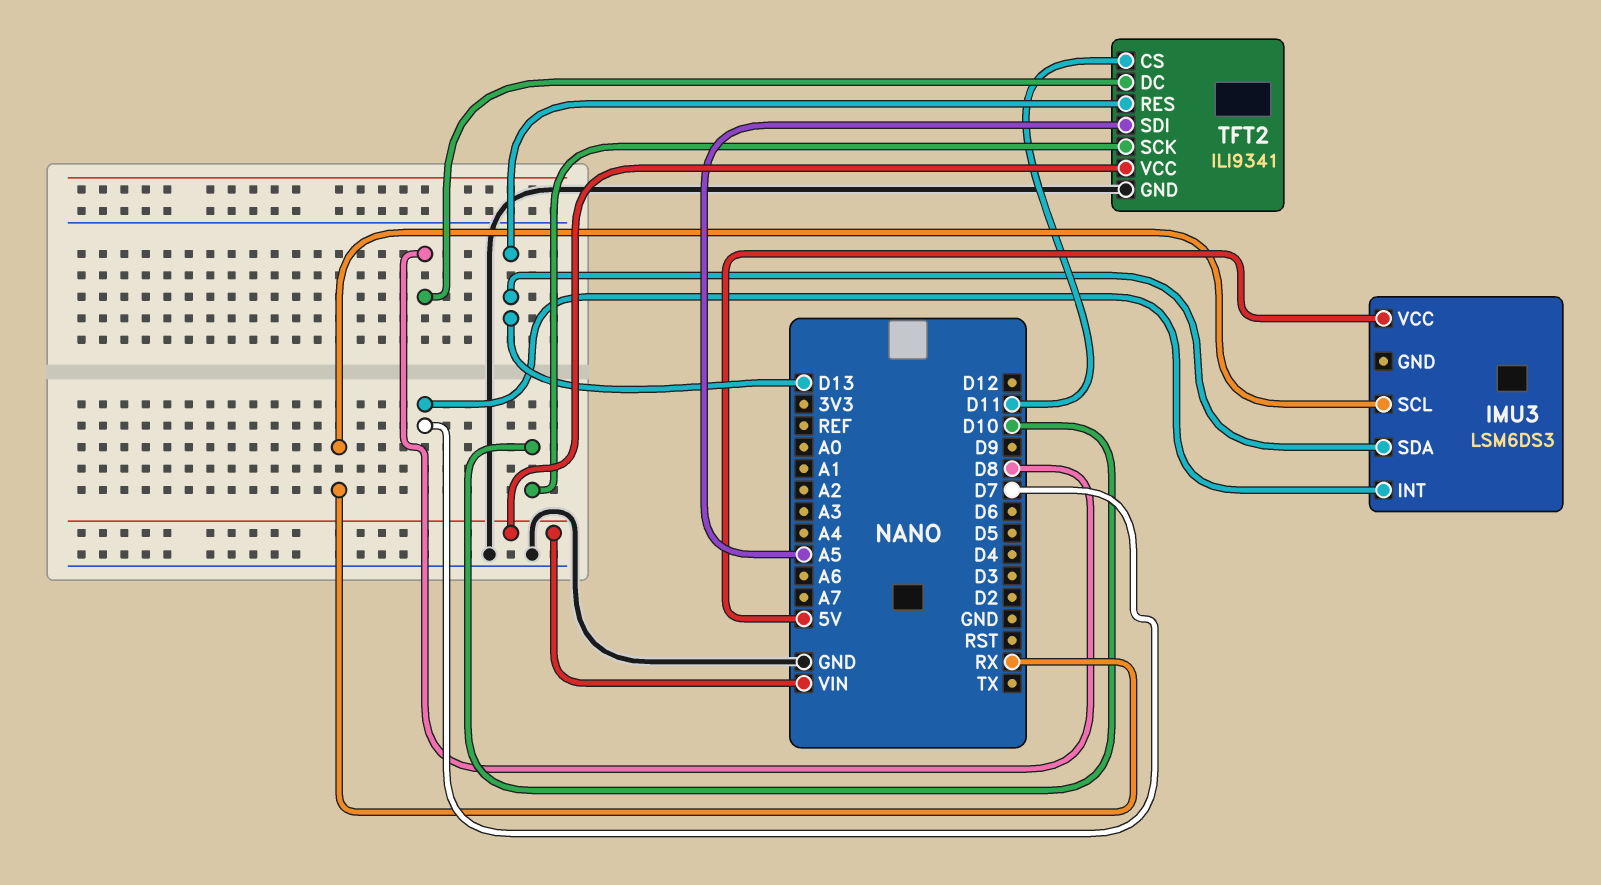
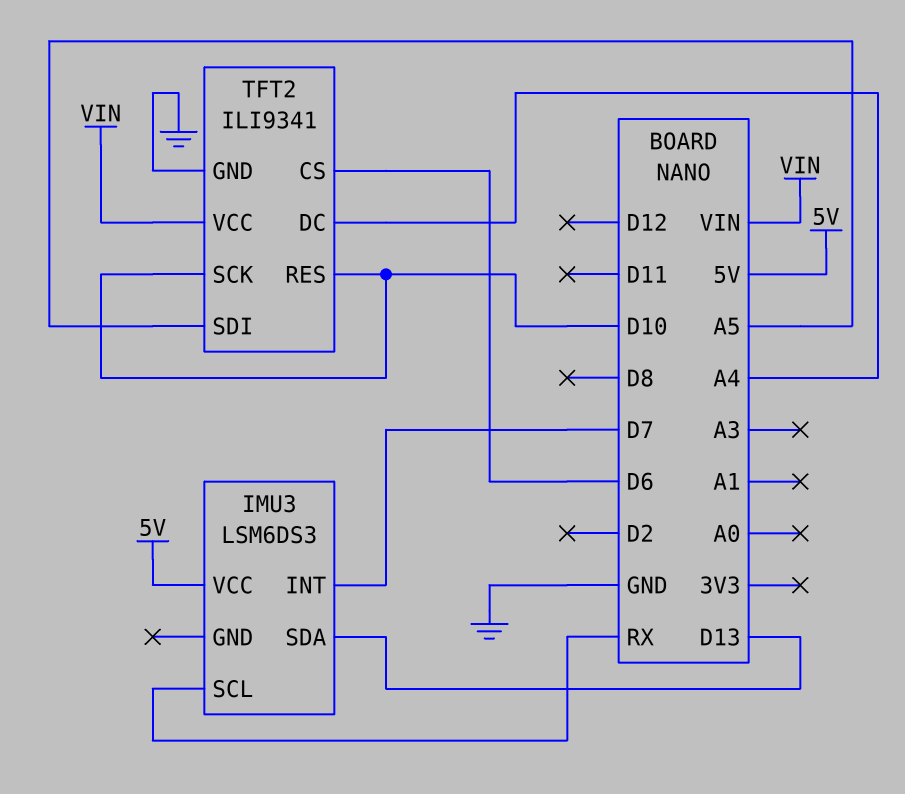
TFT2 pin CS: D11 -> D6
TFT2 pin DC: D8 -> A4
TFT2 pin RES: D13 -> D10

